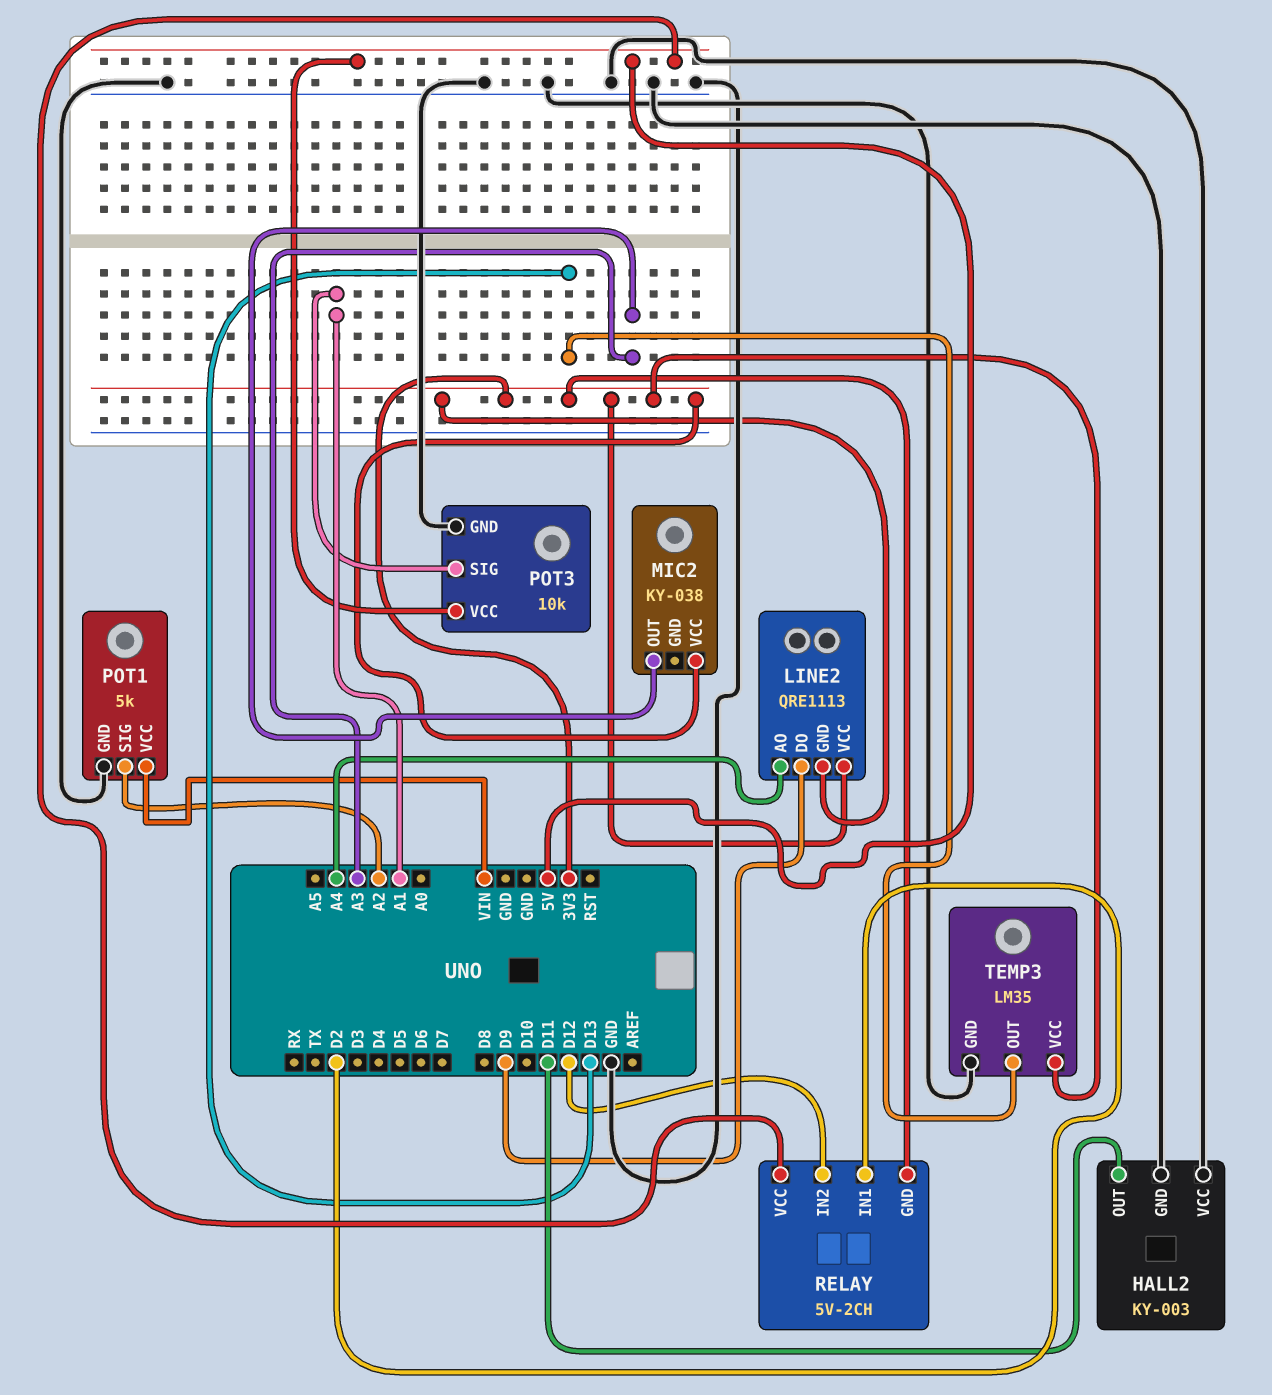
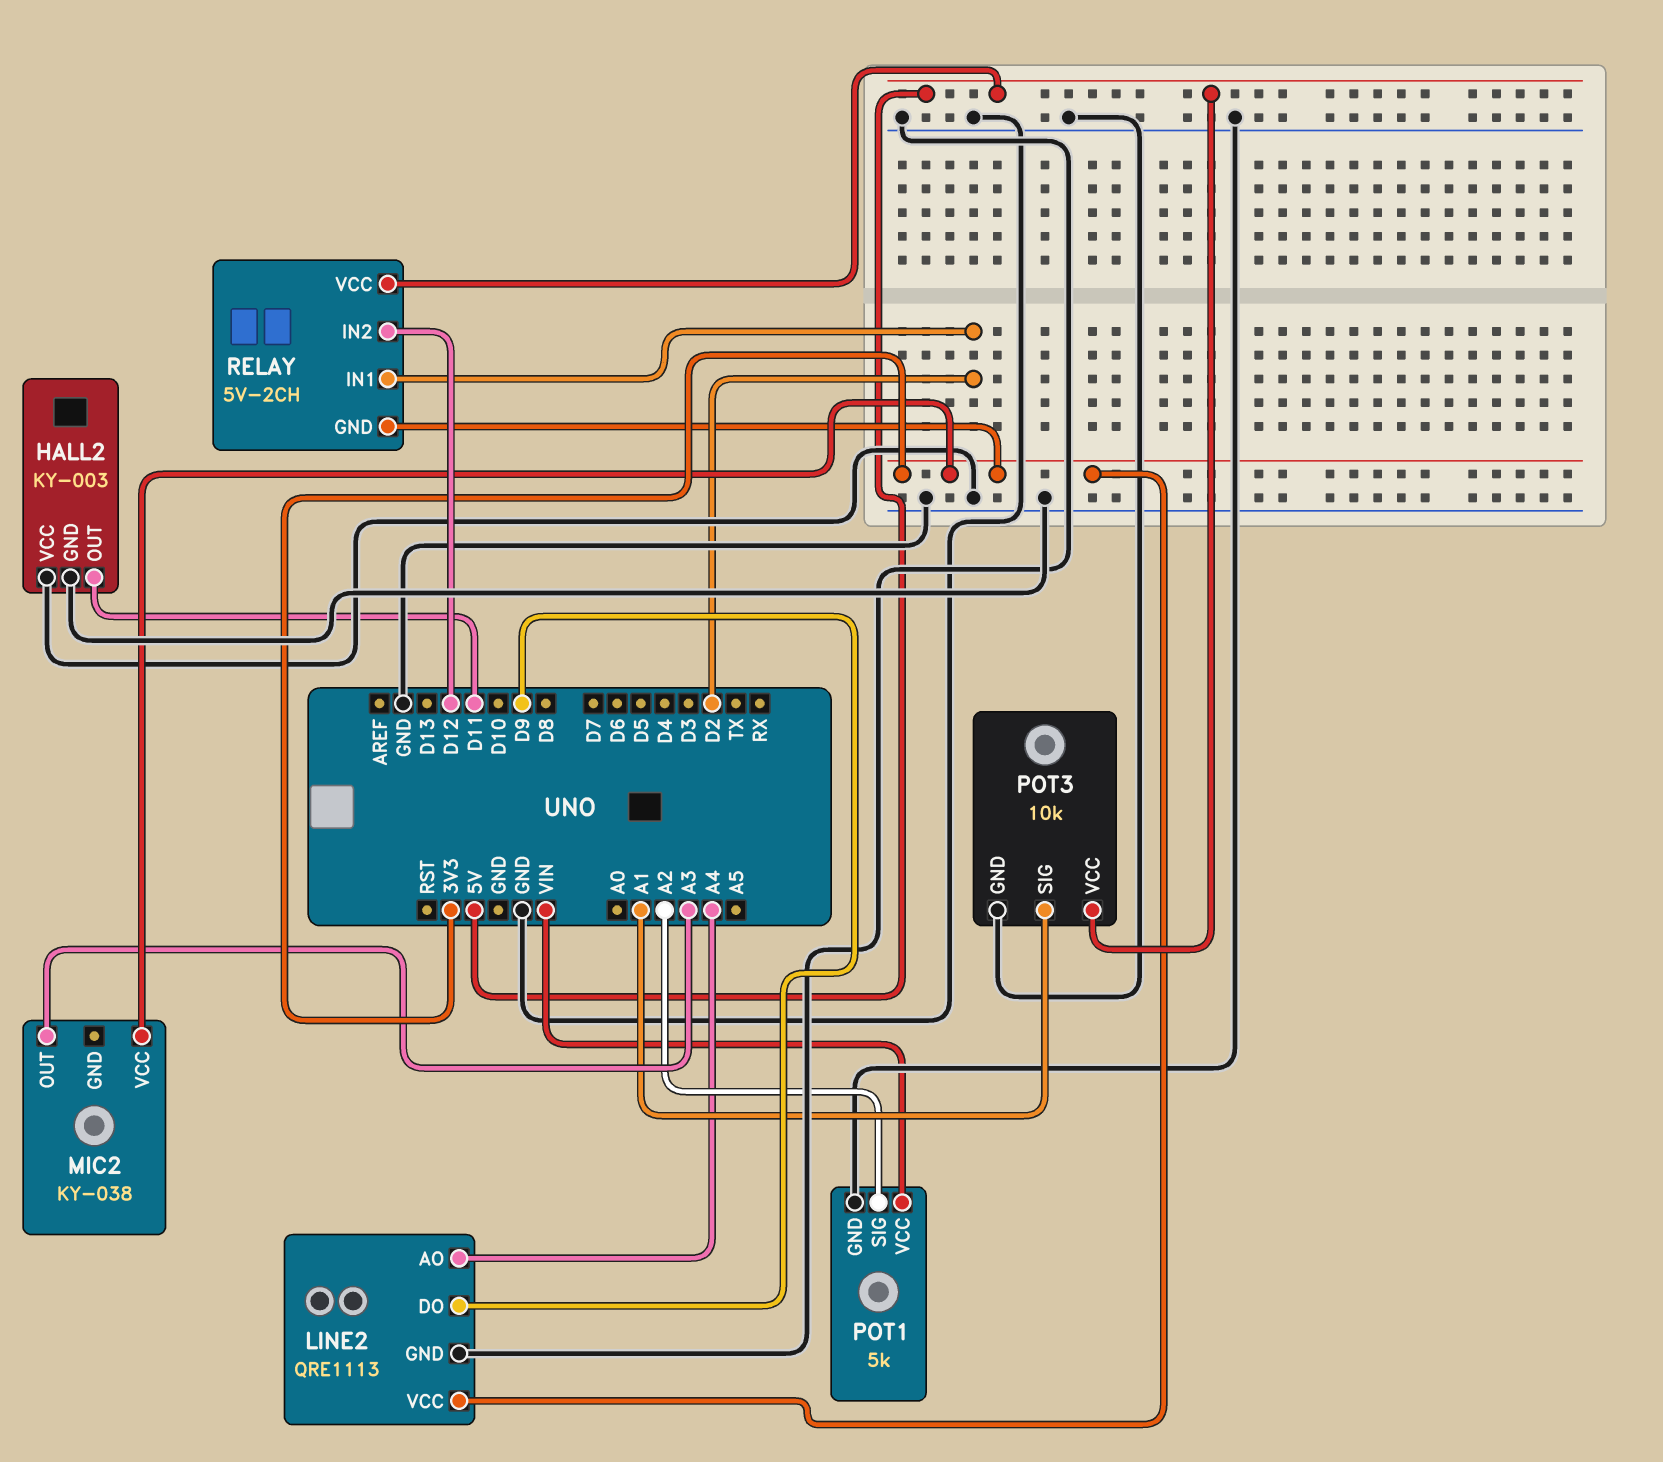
LINE2 pin GND: 3V3 -> GND
TEMP3: LM35 -> none
TEMP3 pin GND: GND -> none
TEMP3 pin OUT: D13 -> none
TEMP3 pin VCC: 3V3 -> none

